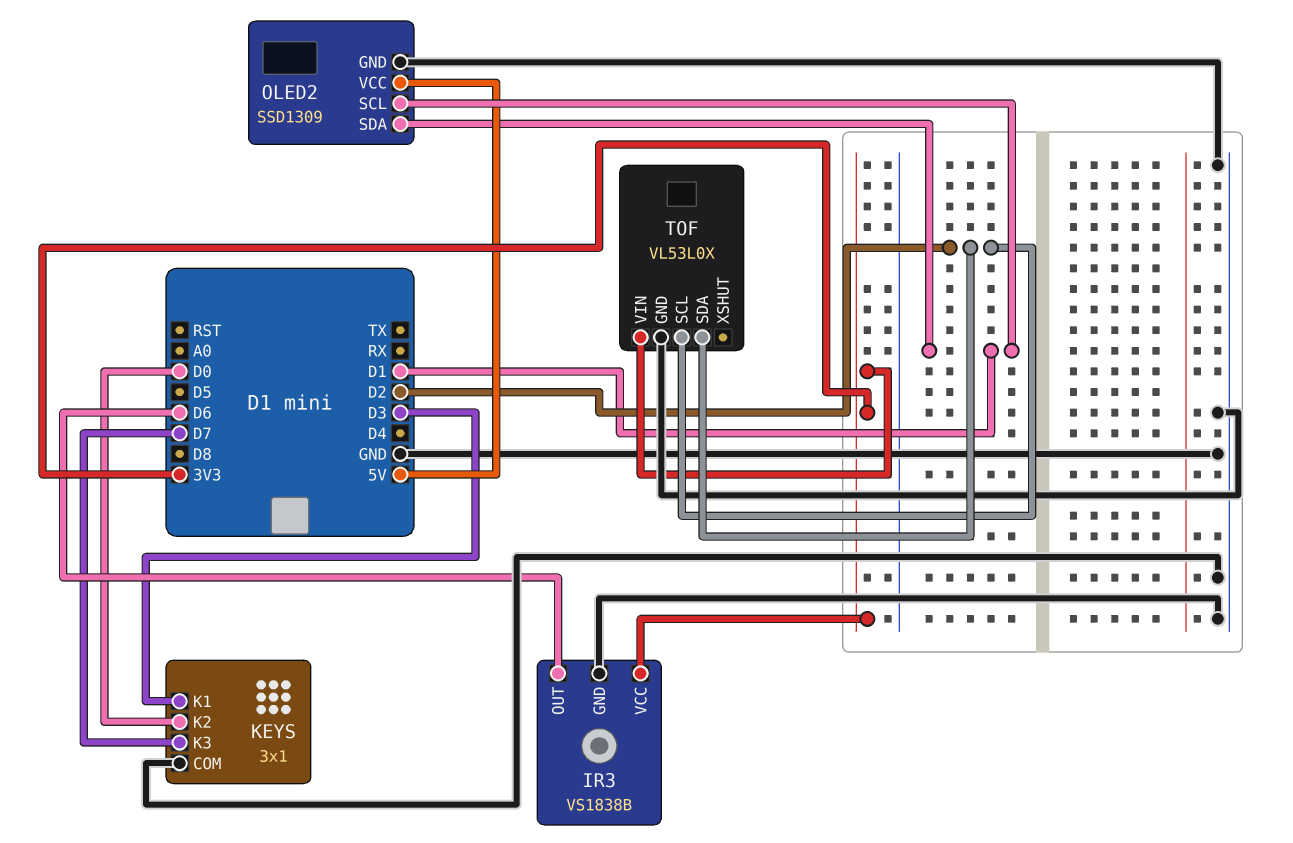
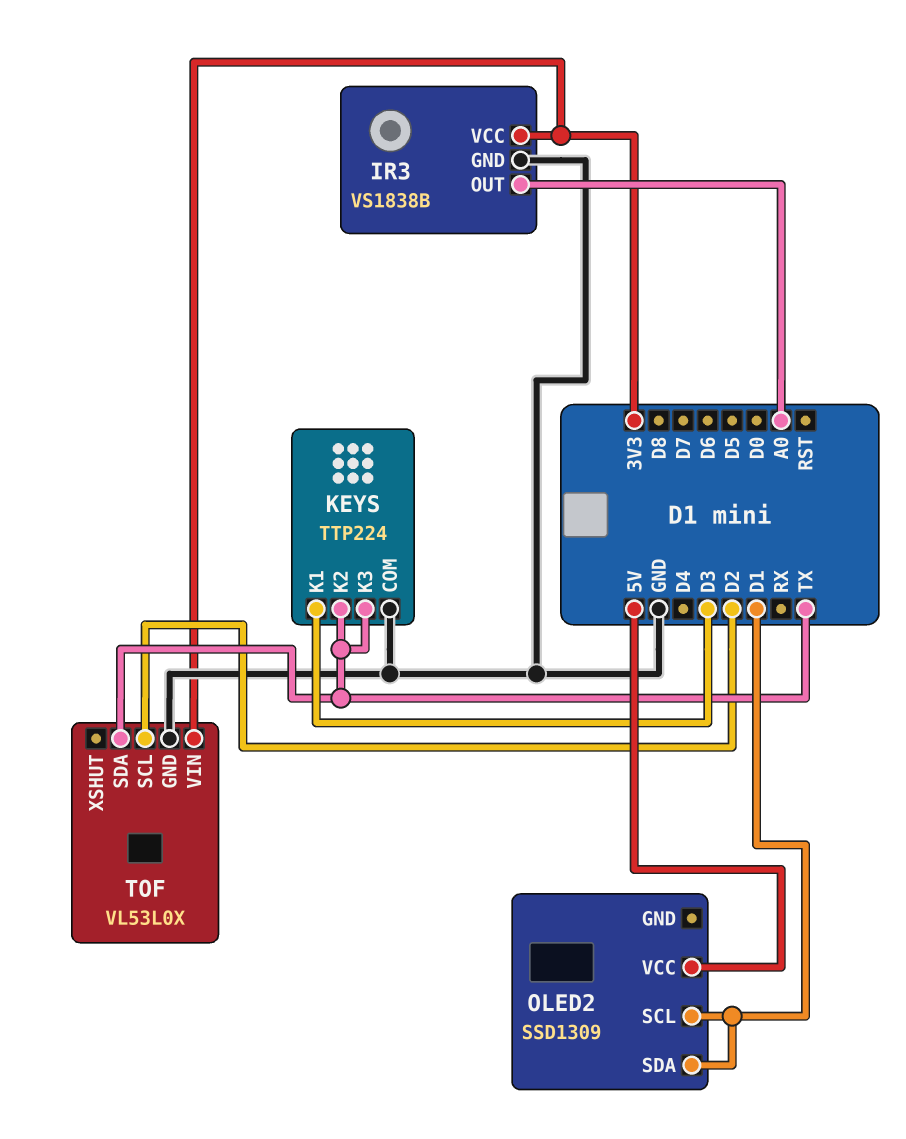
IR3 pin OUT: D6 -> A0
KEYS: 3x1 -> TTP224
KEYS pin K2: D0 -> TX
KEYS pin K3: D7 -> TX
OLED2 pin GND: GND -> none
TOF pin SDA: D2 -> TX

